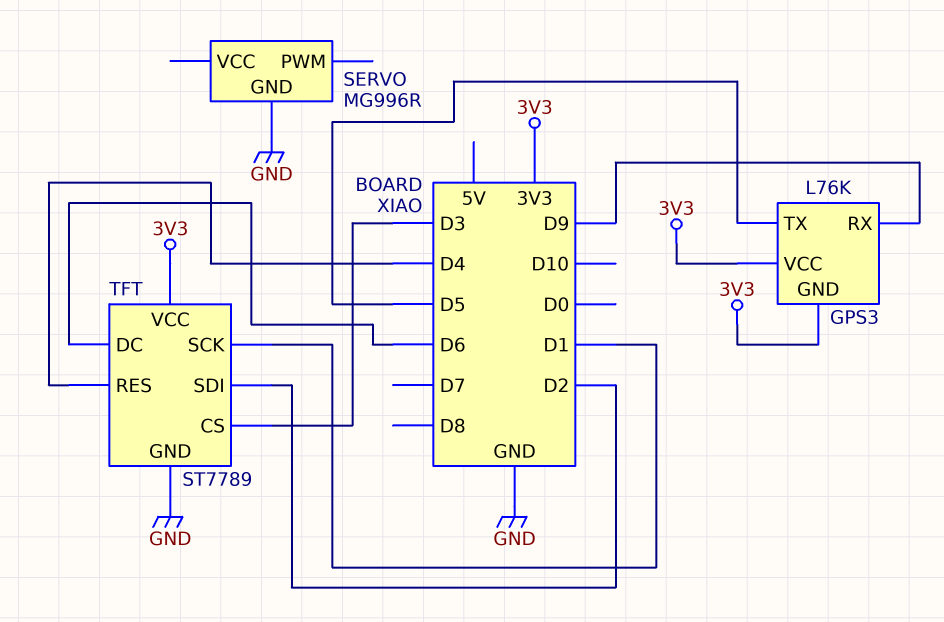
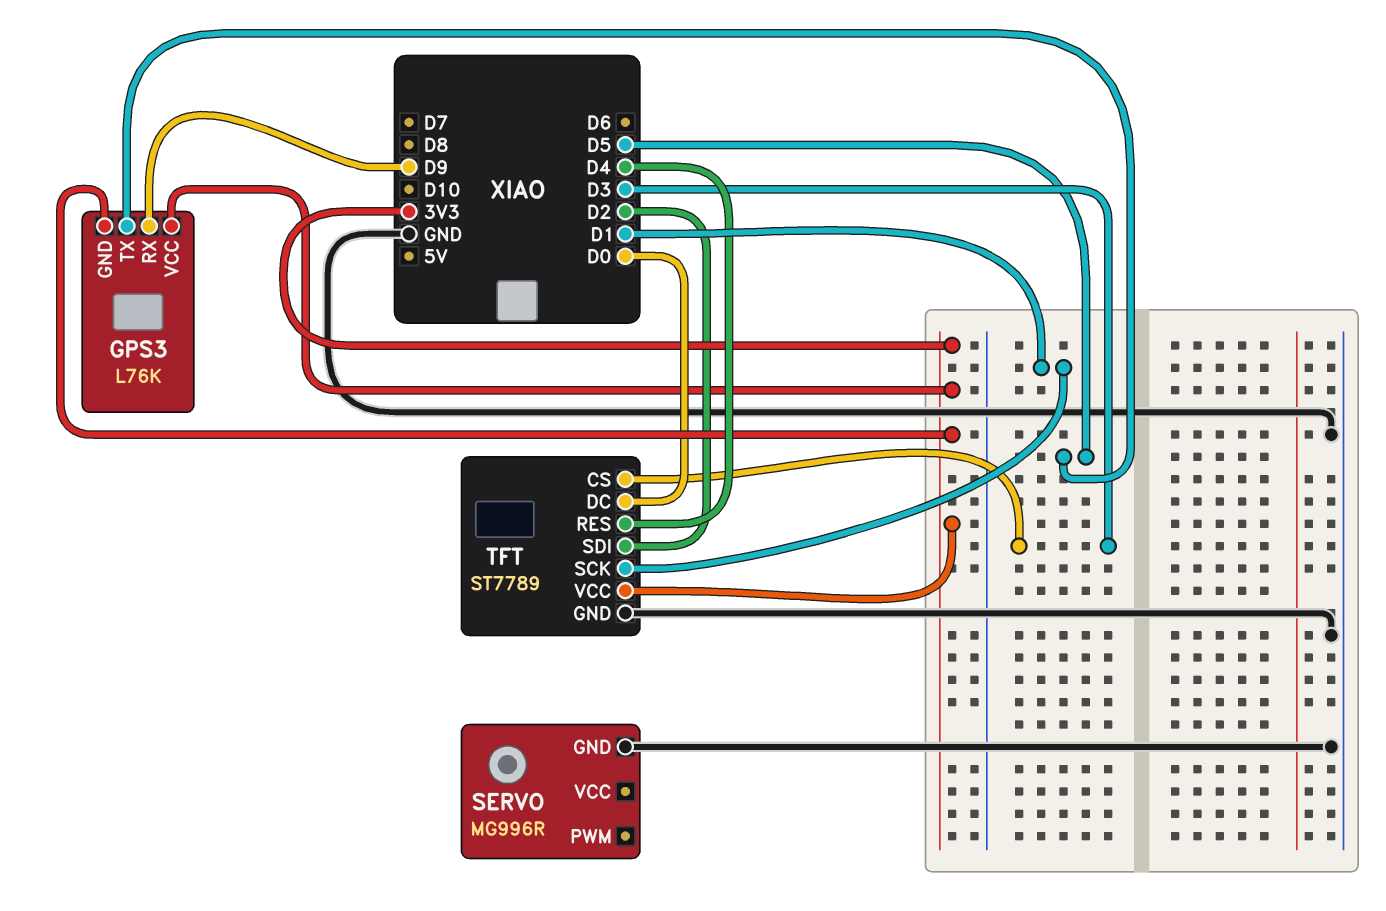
TFT pin DC: D6 -> D0

